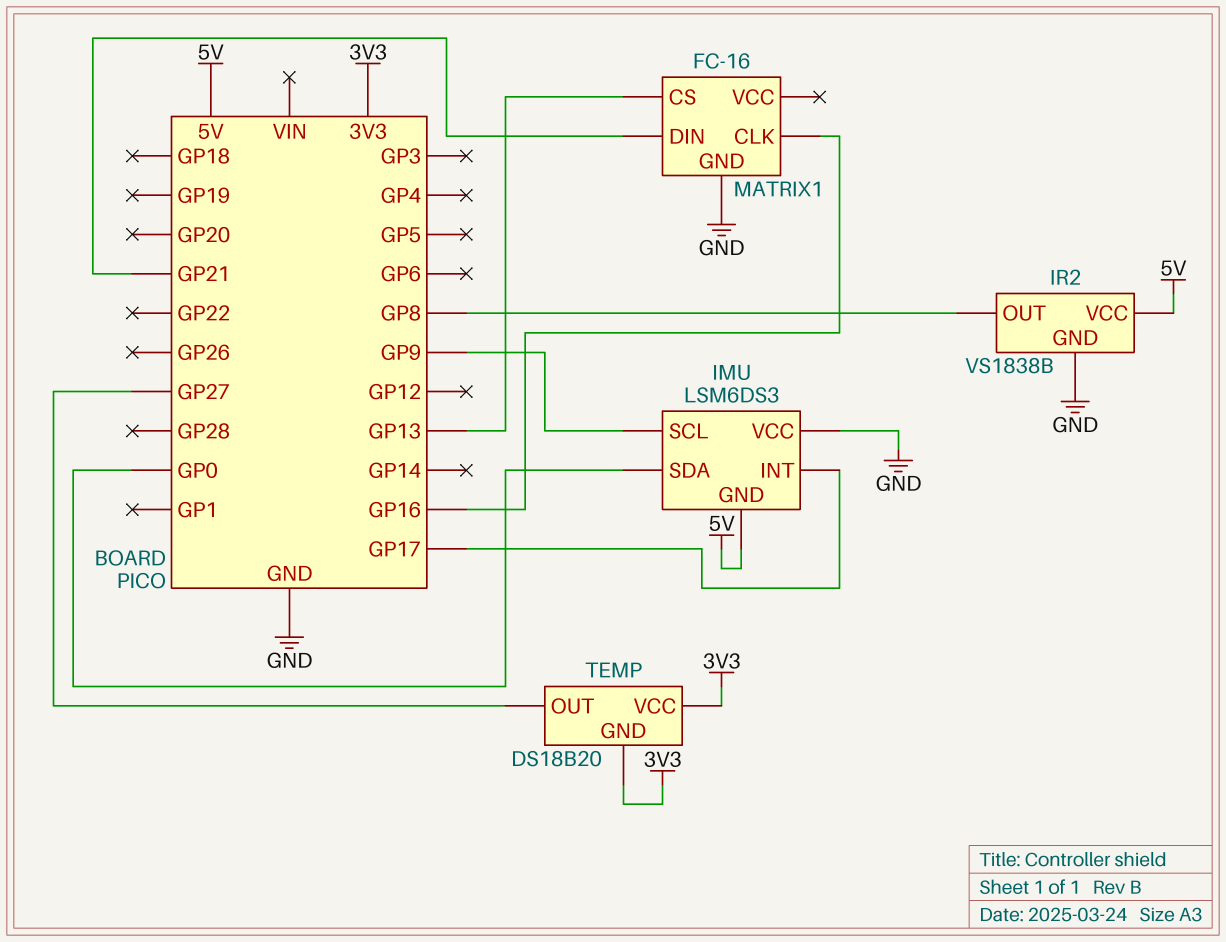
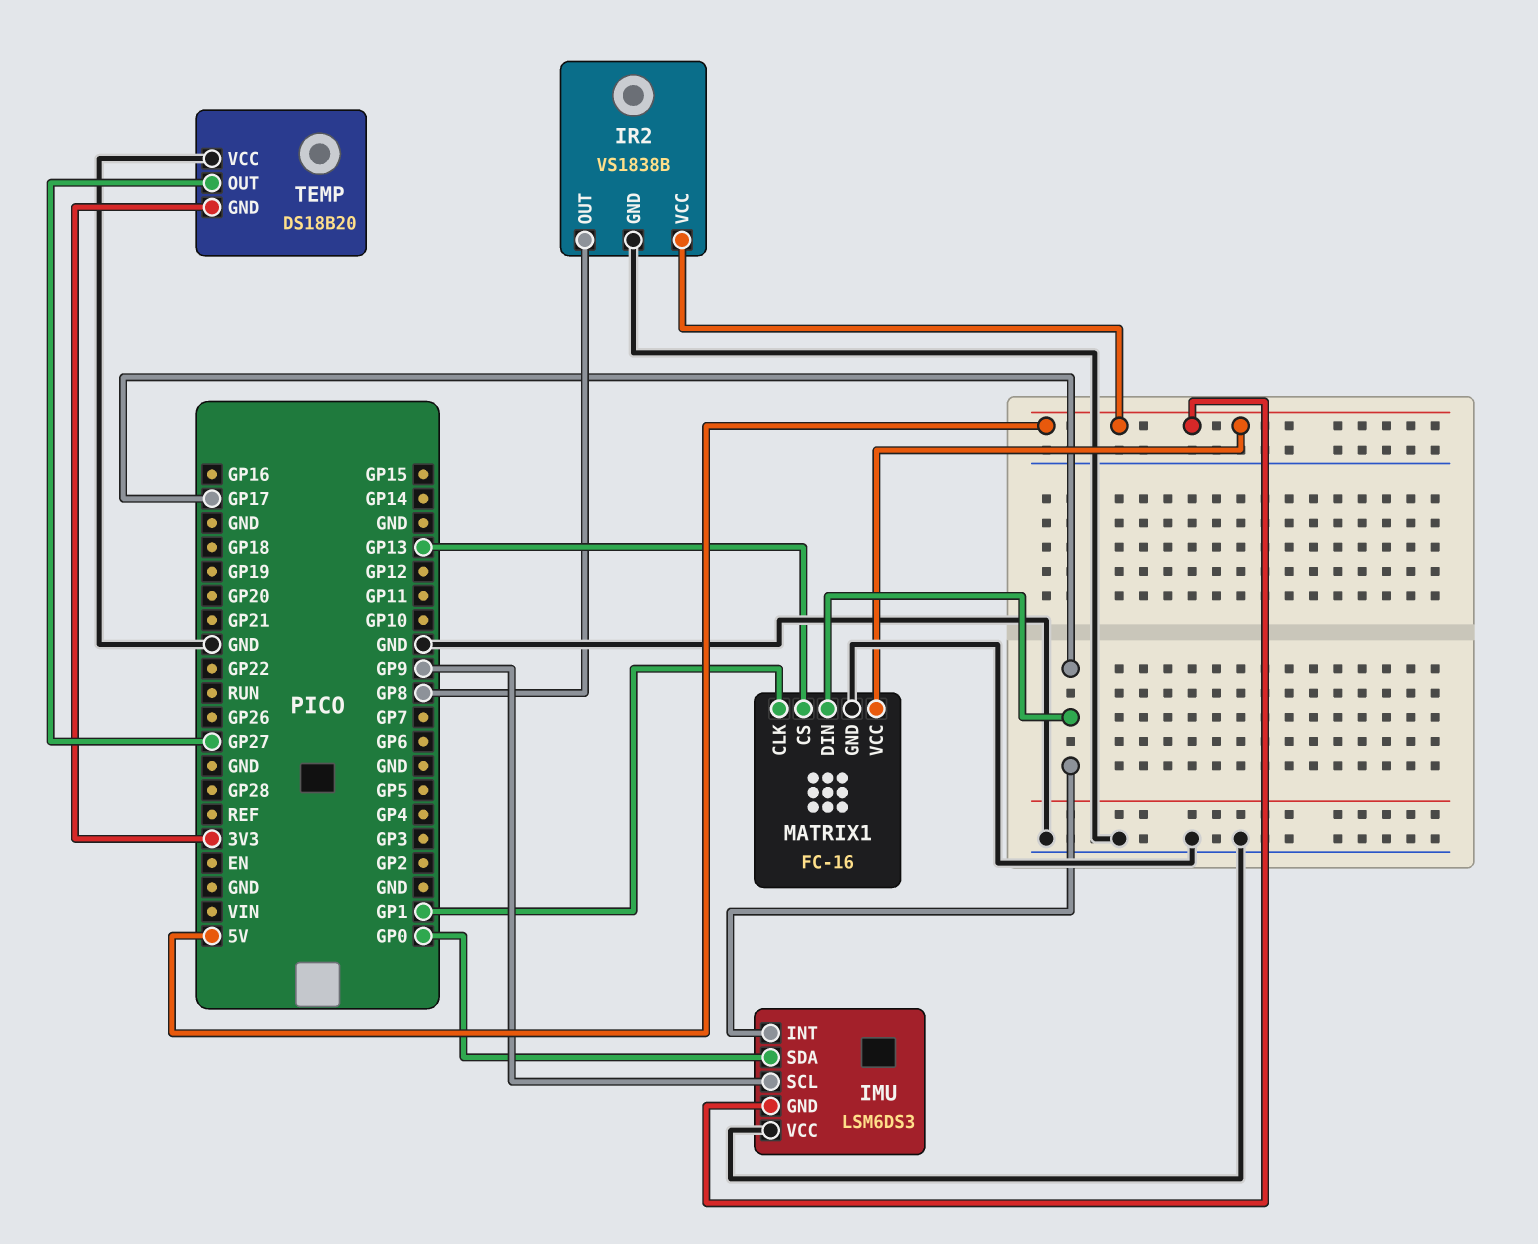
MATRIX1 pin CLK: GP16 -> GP1
MATRIX1 pin DIN: GP21 -> GP17
MATRIX1 pin VCC: none -> 5V
TEMP pin VCC: 3V3 -> GND

